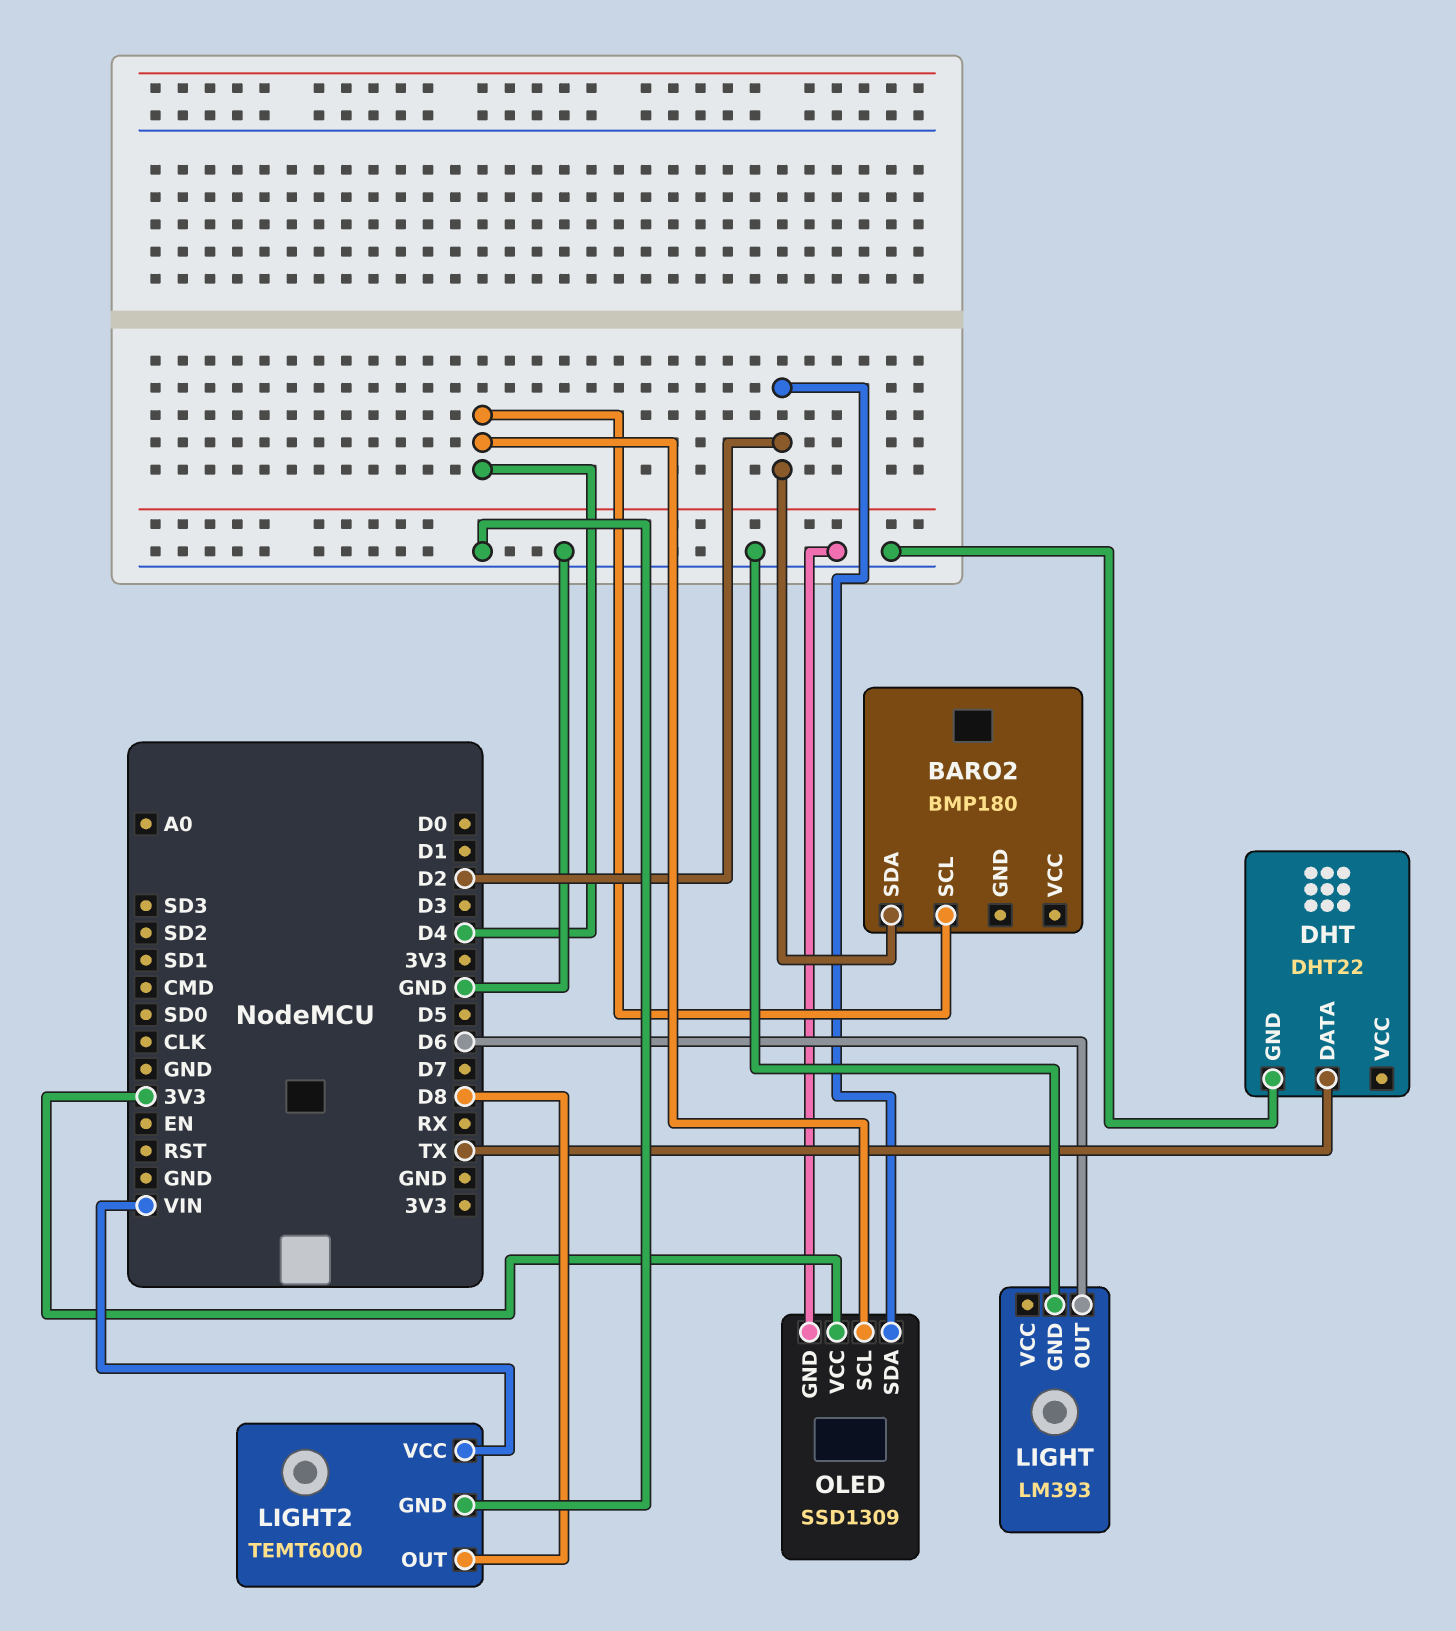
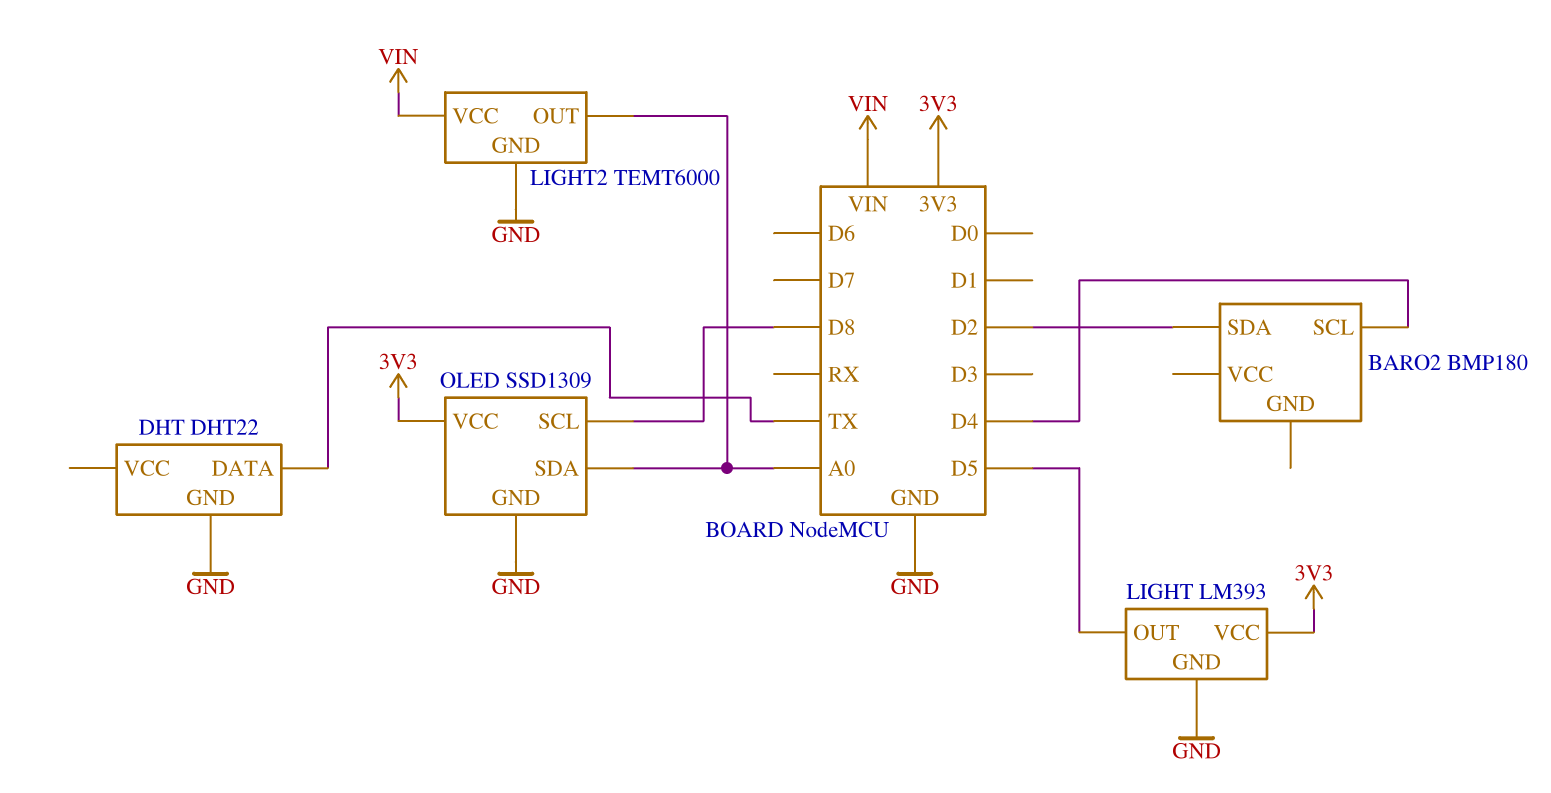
LIGHT pin OUT: D6 -> D5
LIGHT pin VCC: none -> 3V3
LIGHT2 pin OUT: D8 -> A0
OLED pin SCL: D4 -> D8
OLED pin SDA: D2 -> A0

